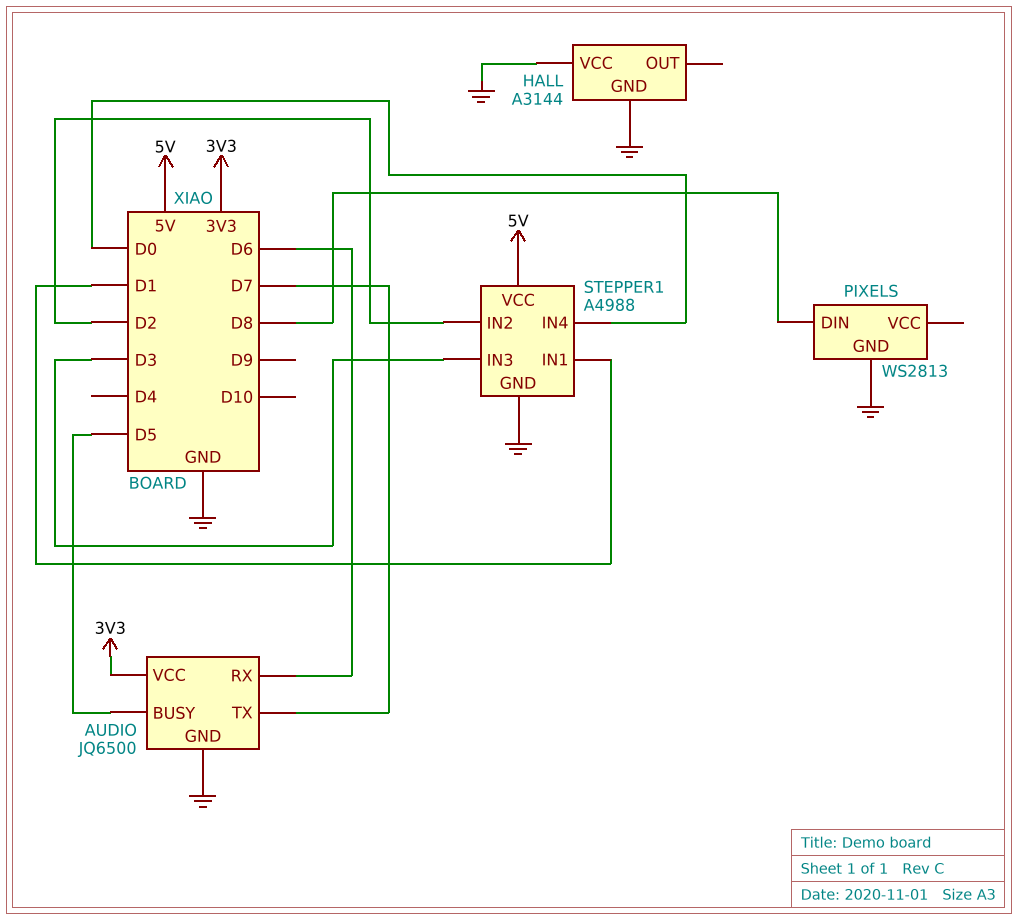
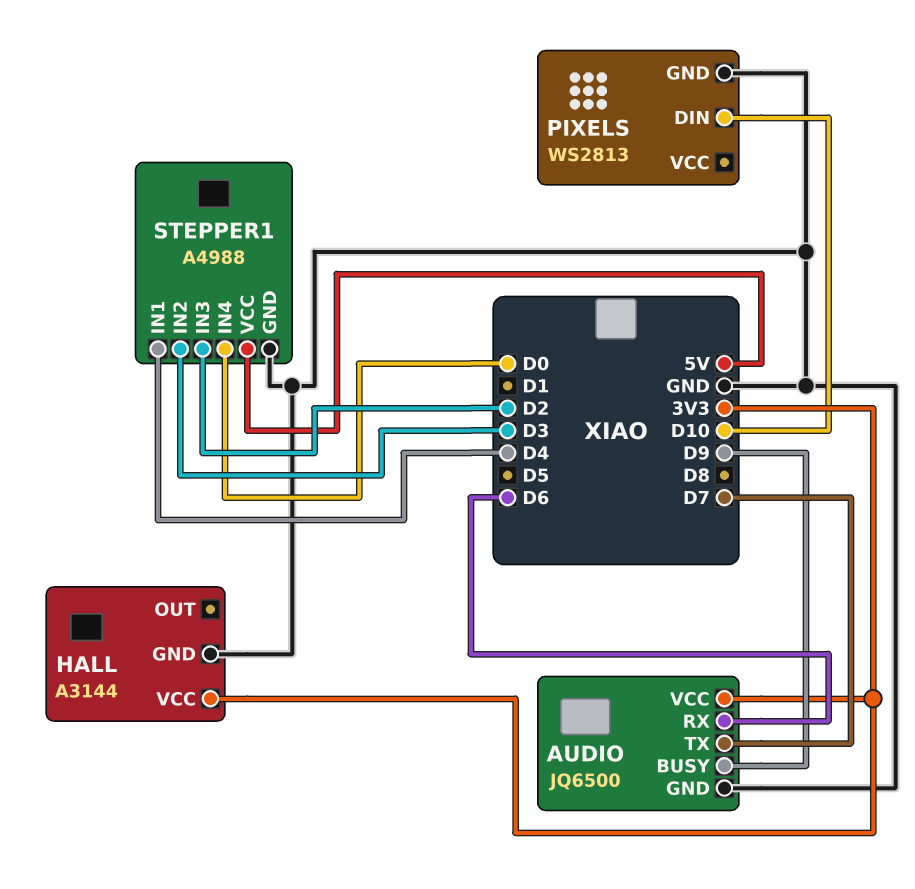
AUDIO pin BUSY: D5 -> D9
HALL pin VCC: GND -> 3V3
PIXELS pin DIN: D8 -> D10
STEPPER1 pin IN1: D1 -> D4
STEPPER1 pin IN2: D2 -> D3
STEPPER1 pin IN3: D3 -> D2

